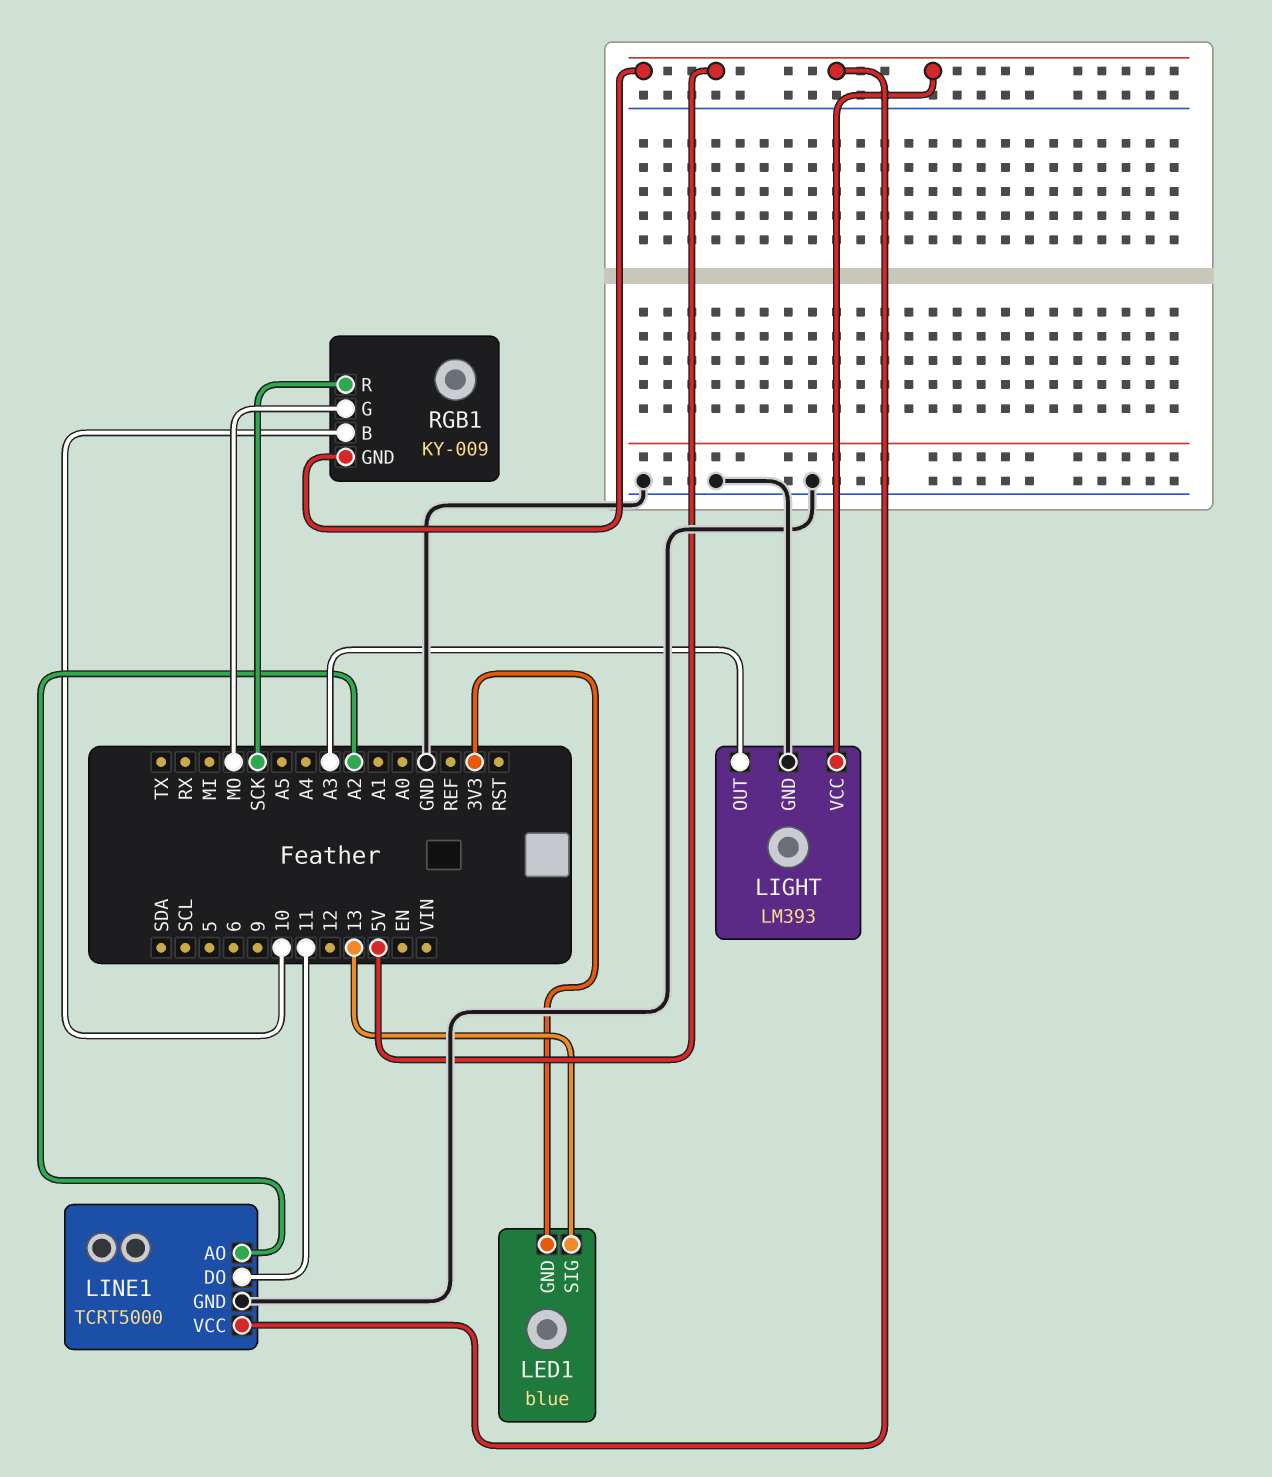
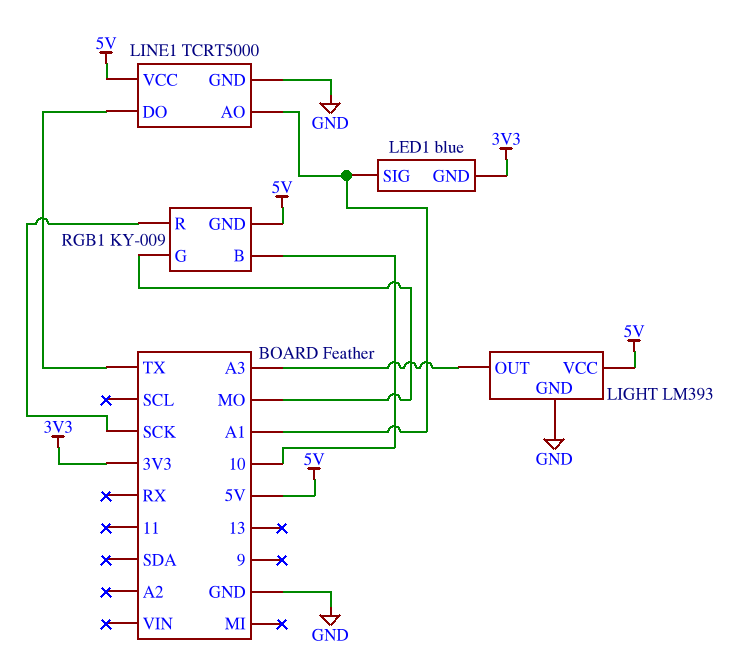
LED1 pin SIG: 13 -> A1
LINE1 pin AO: A2 -> A1
LINE1 pin DO: 11 -> TX

